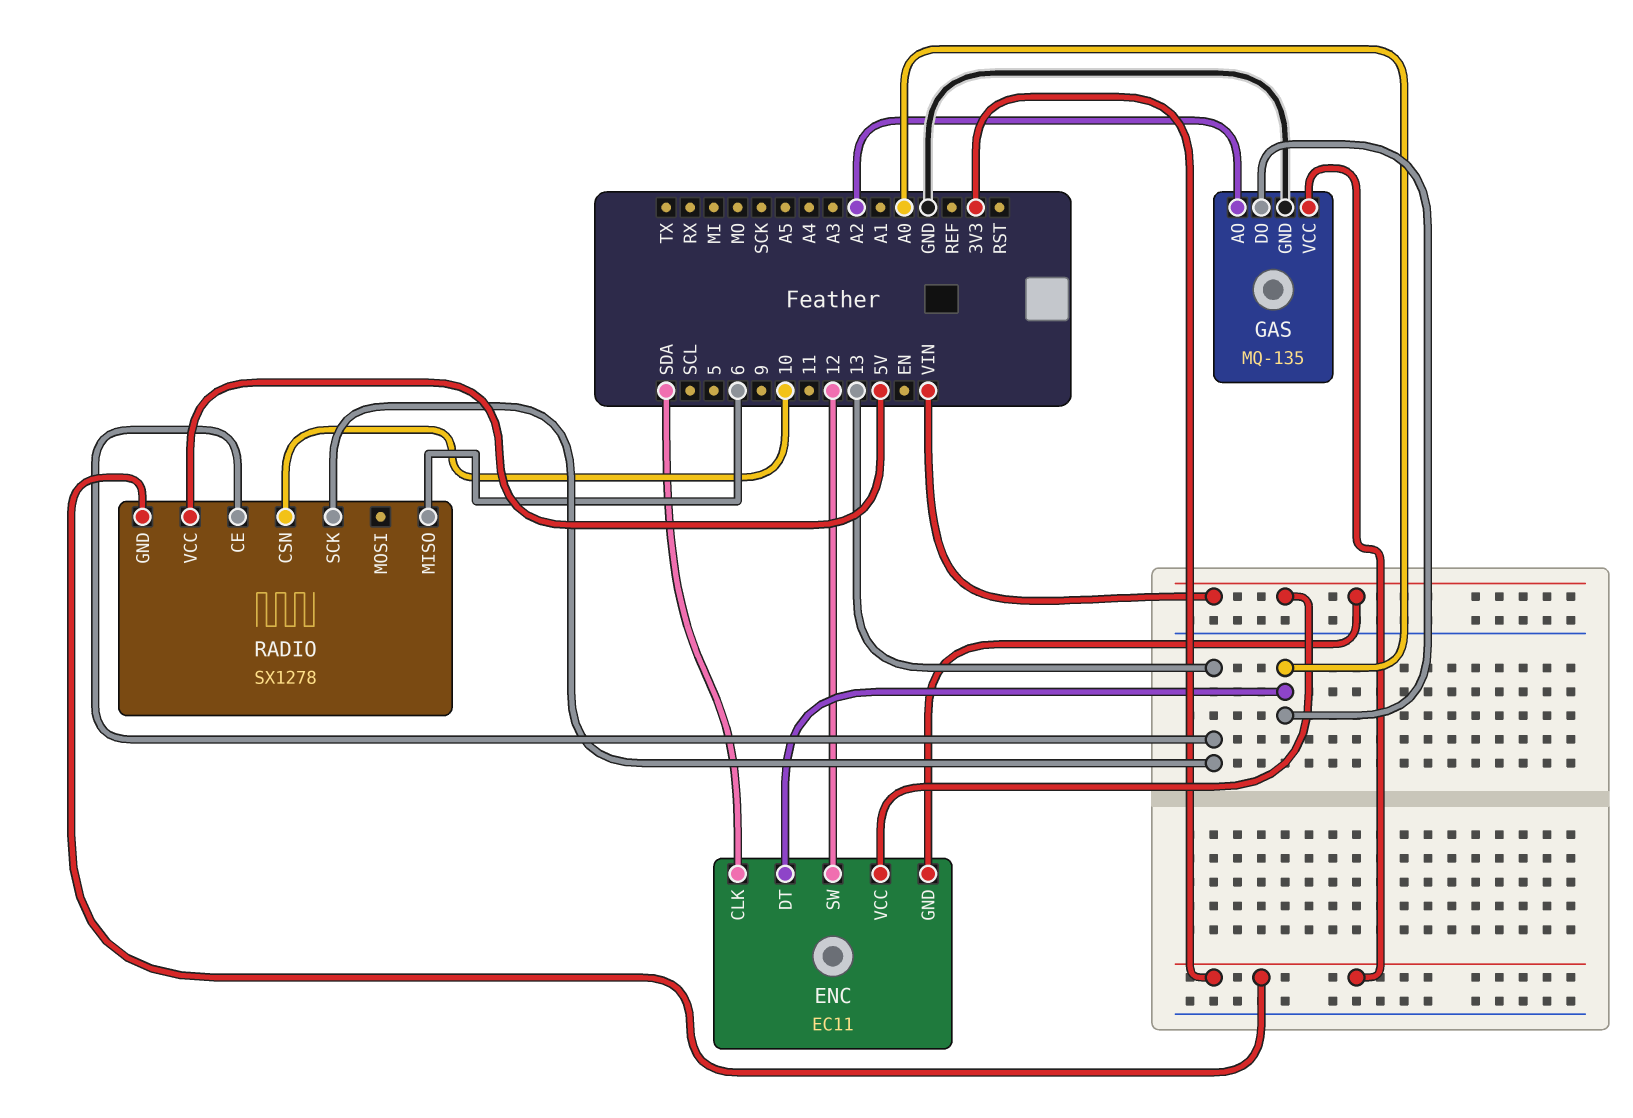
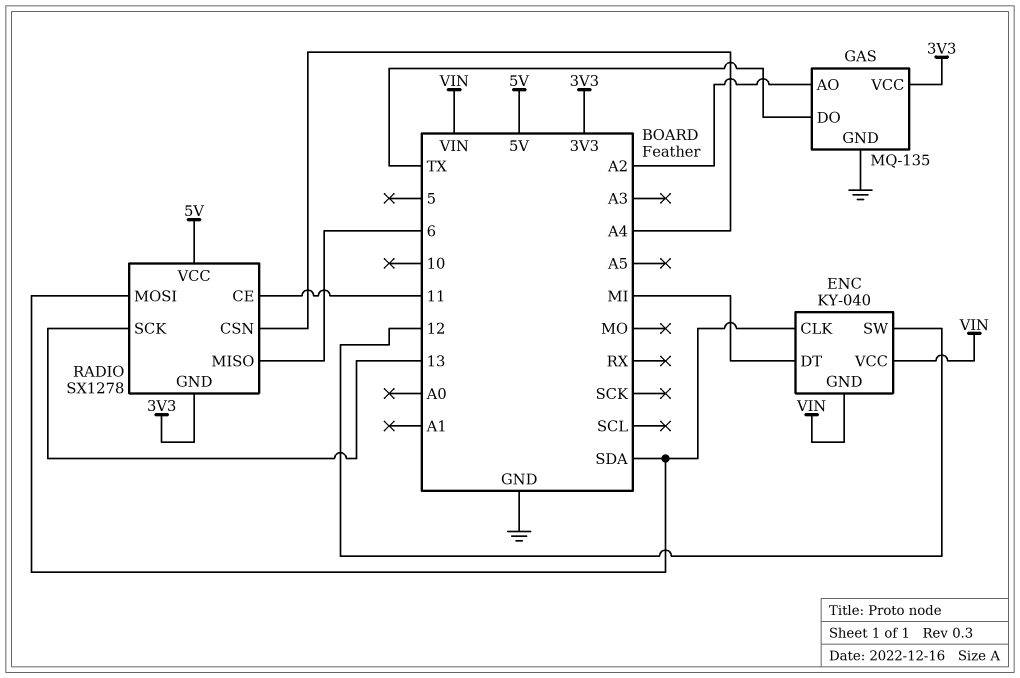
ENC: EC11 -> KY-040
ENC pin DT: A0 -> MI
GAS pin DO: A0 -> TX
RADIO pin CE: 13 -> 11
RADIO pin CSN: 10 -> A4
RADIO pin MOSI: none -> SDA

